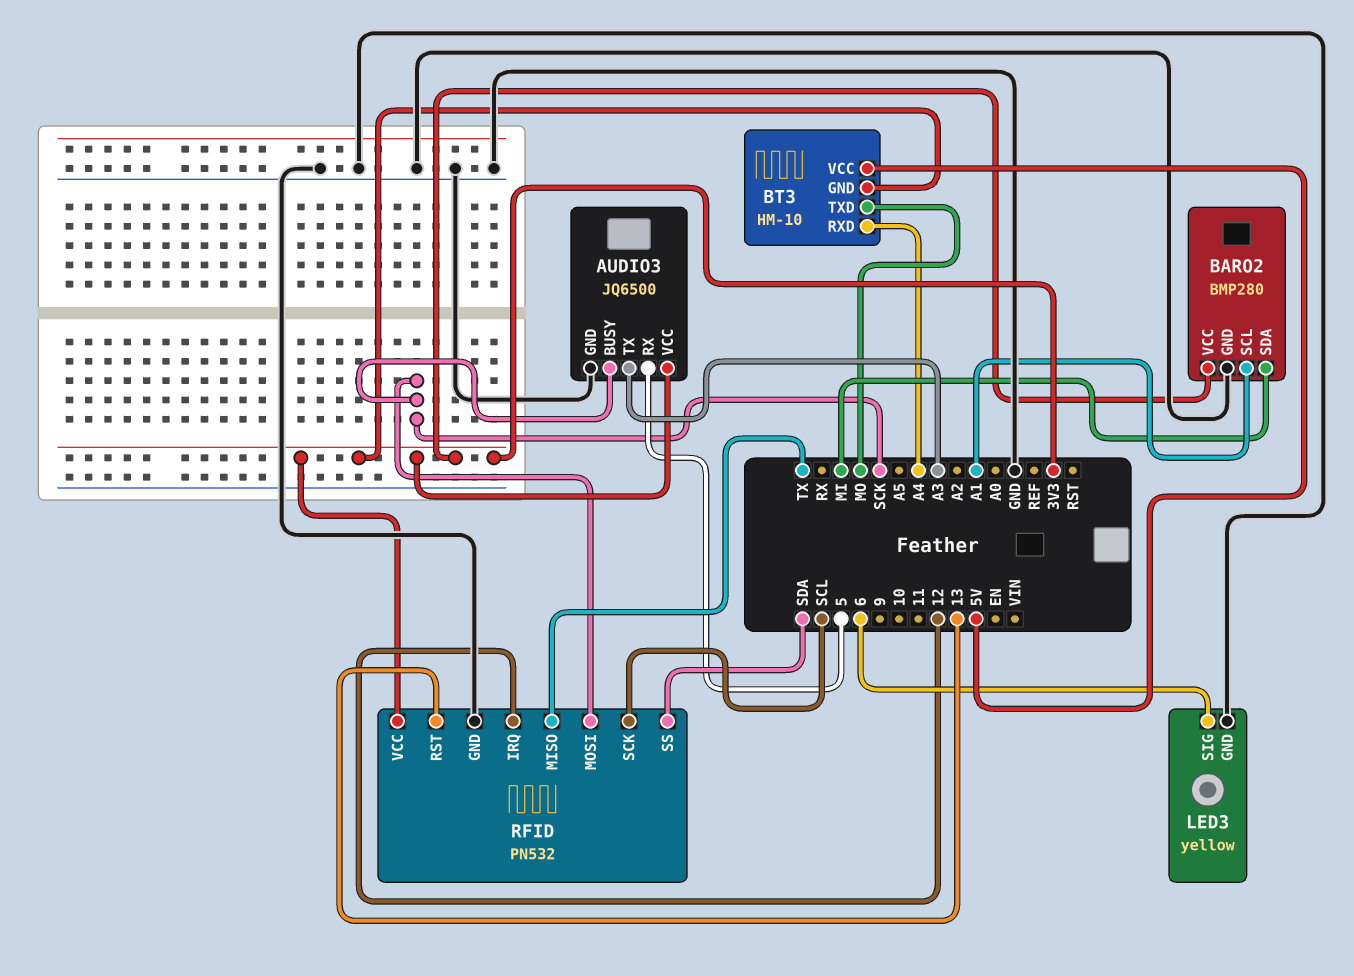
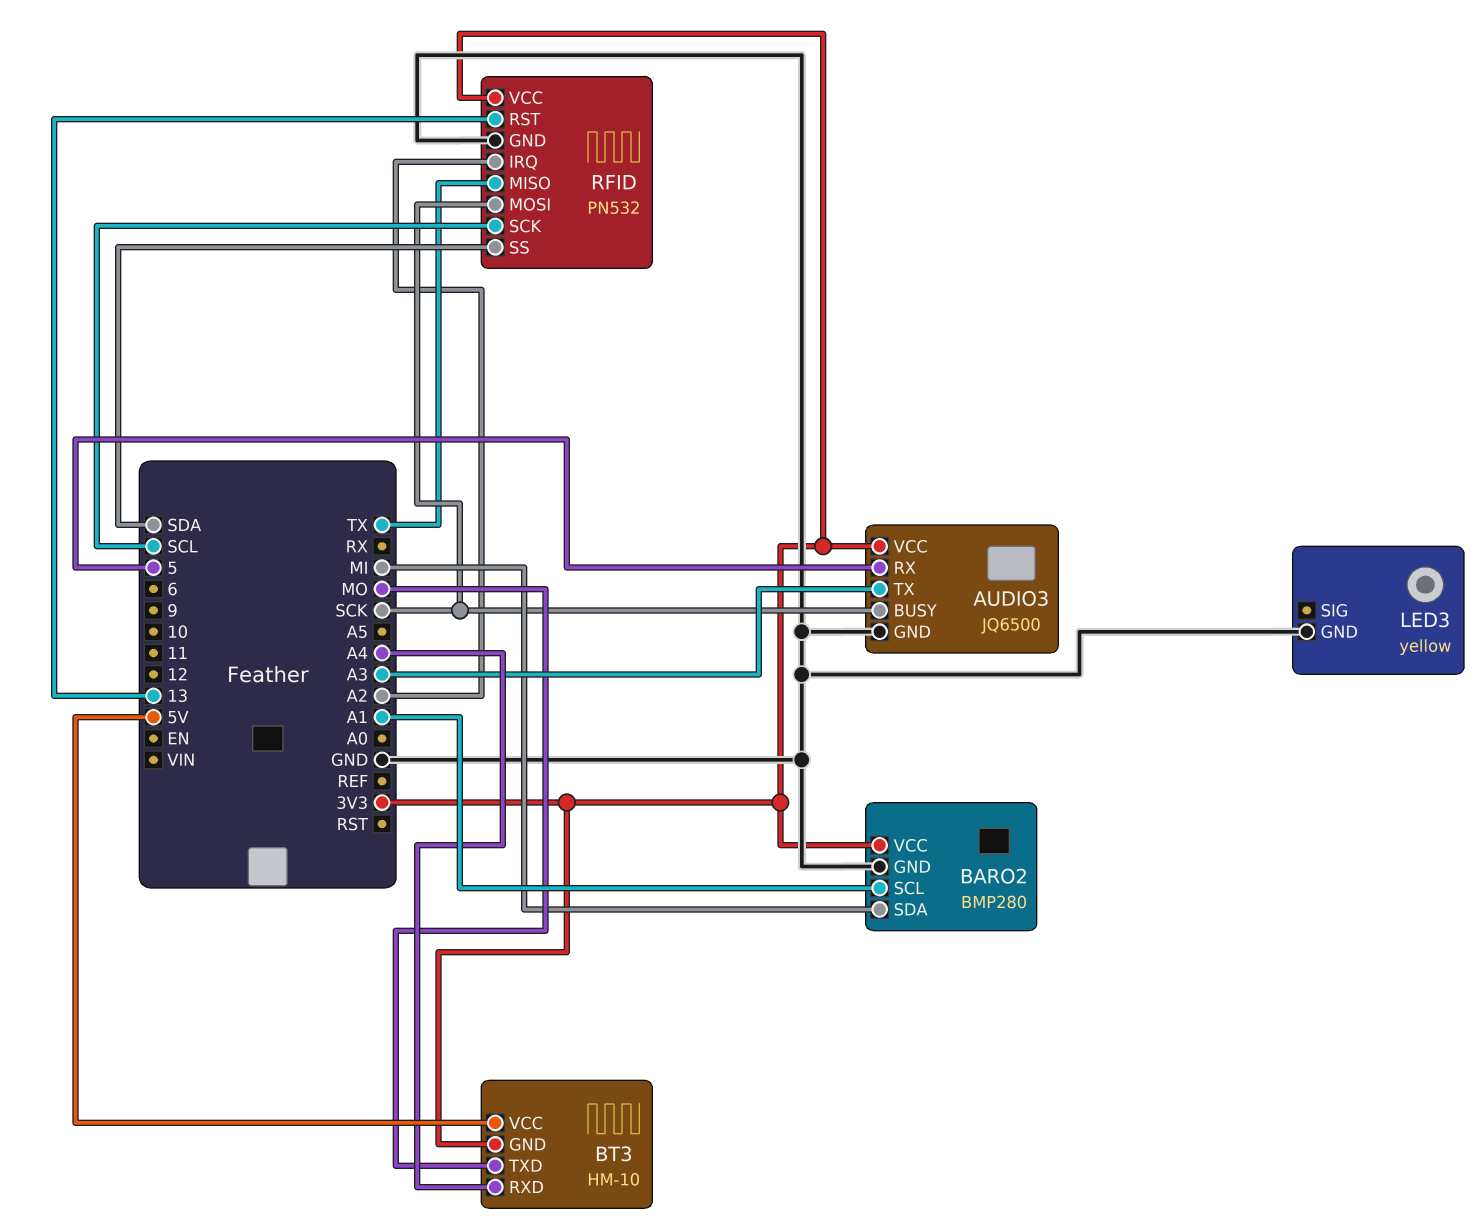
LED3 pin SIG: 6 -> none
RFID pin IRQ: 12 -> A2

